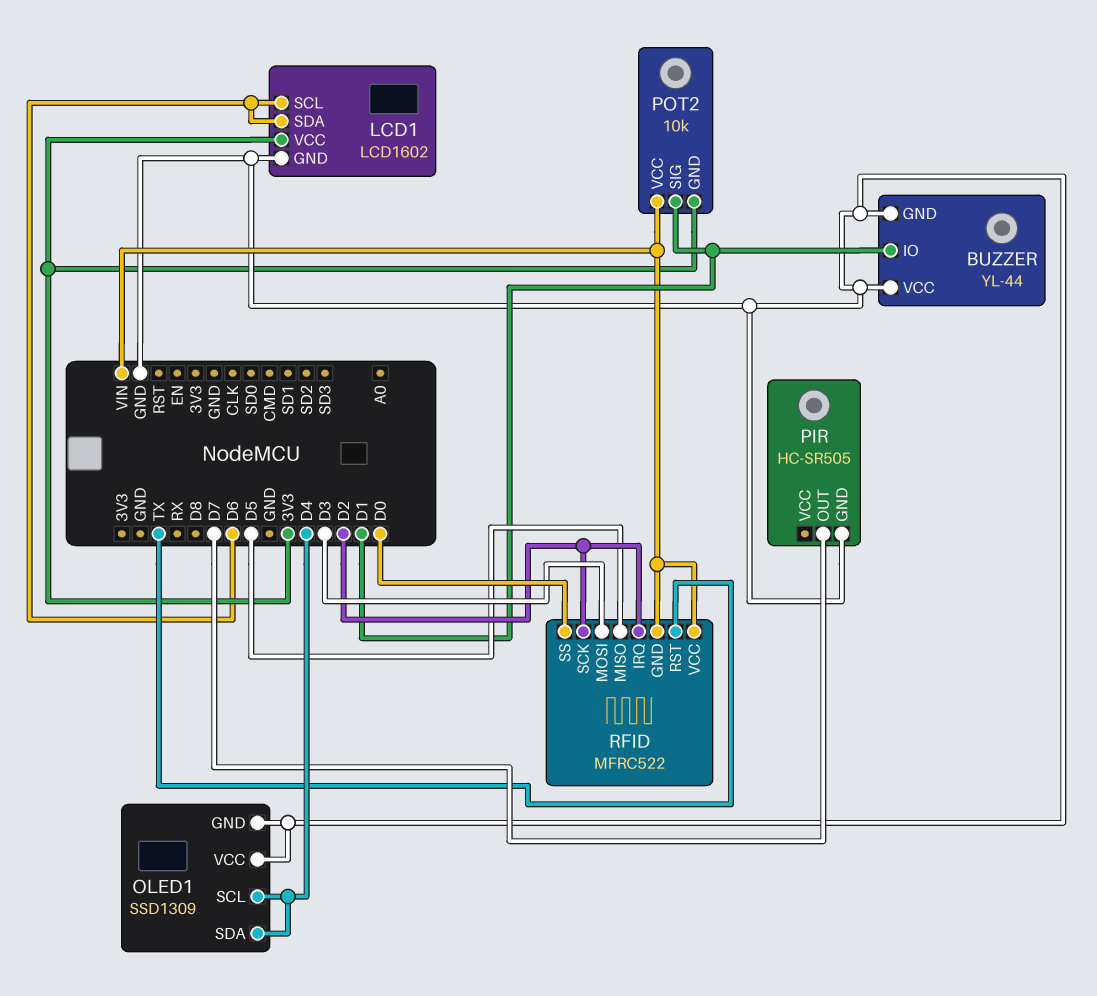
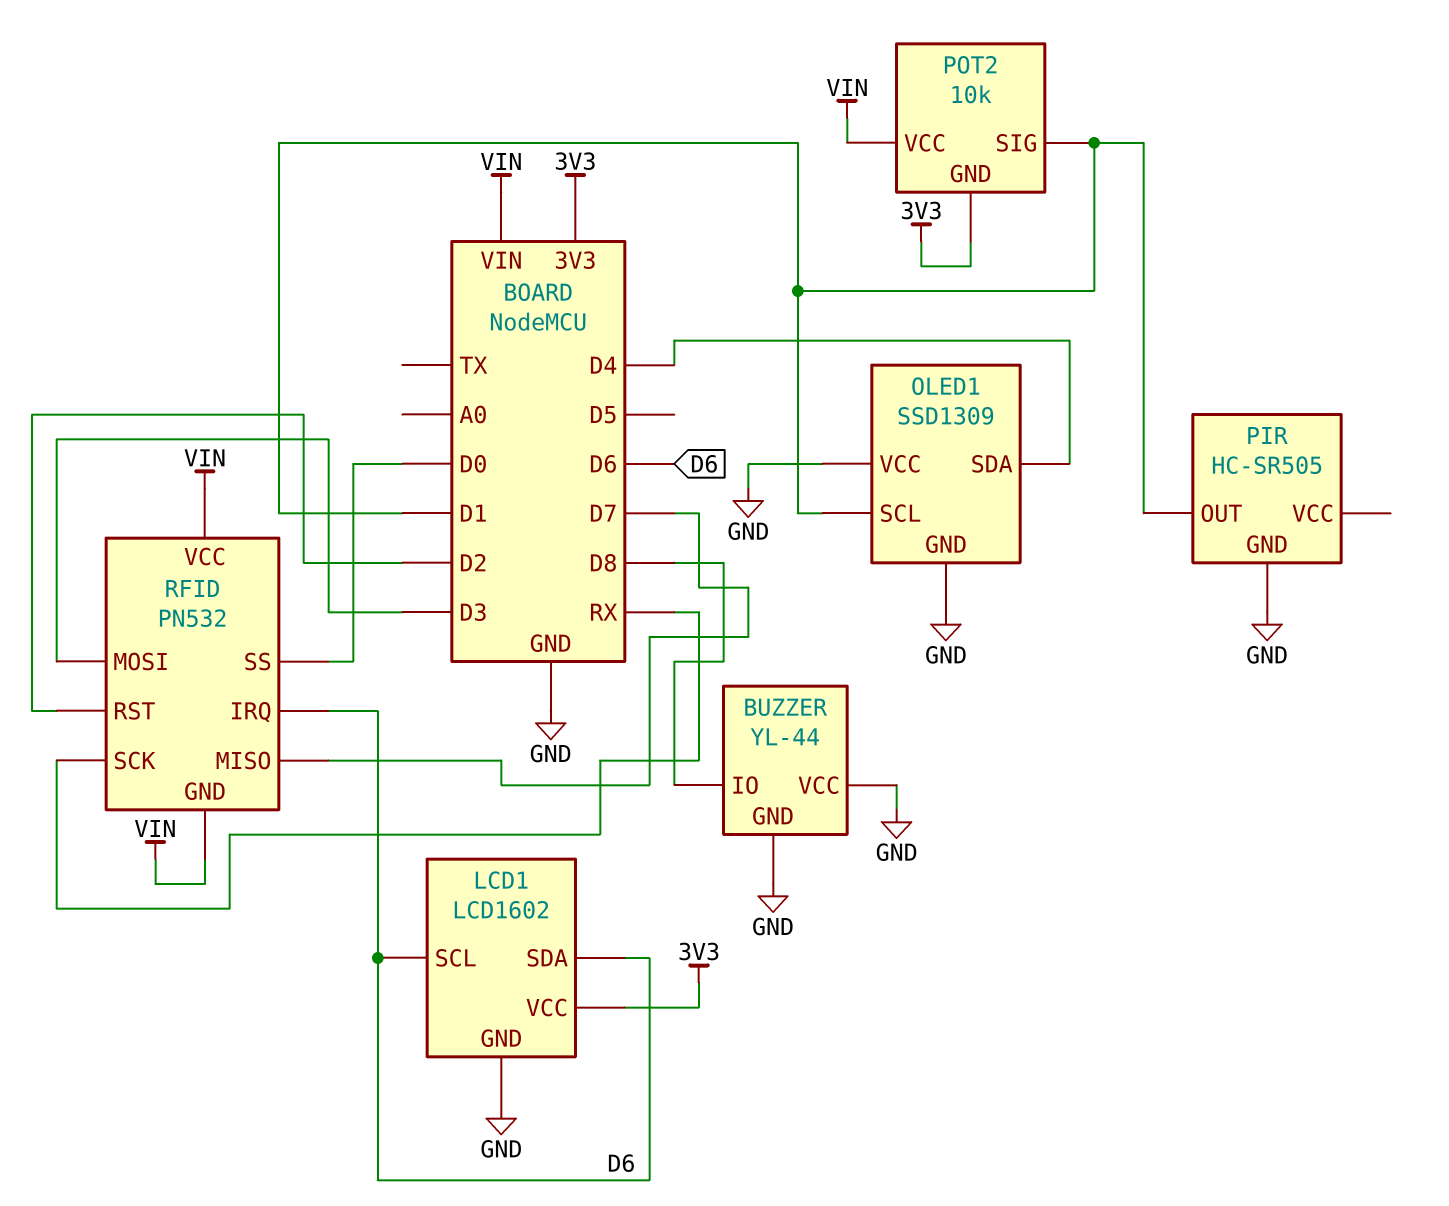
BUZZER pin IO: D1 -> D8
OLED1 pin SCL: D4 -> D1
PIR pin OUT: D7 -> D1
RFID: MFRC522 -> PN532
RFID pin IRQ: D2 -> D6
RFID pin MISO: D5 -> D7
RFID pin RST: TX -> D2
RFID pin SCK: D2 -> RX

